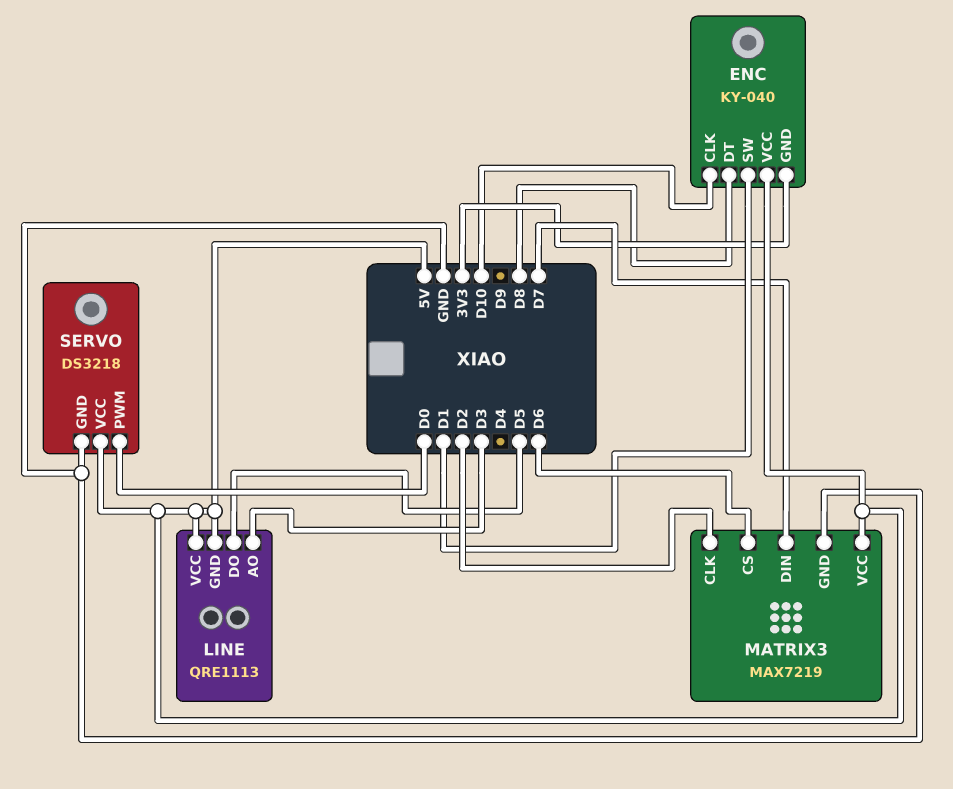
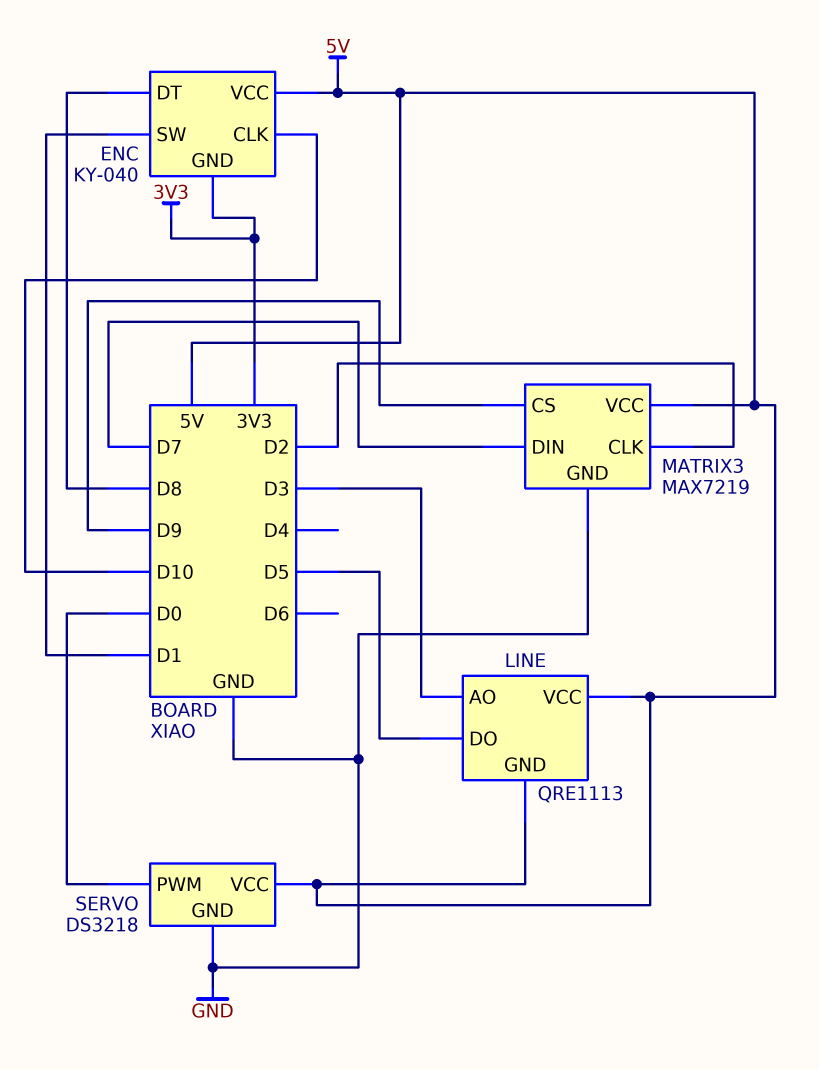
MATRIX3 pin CS: D6 -> D9

